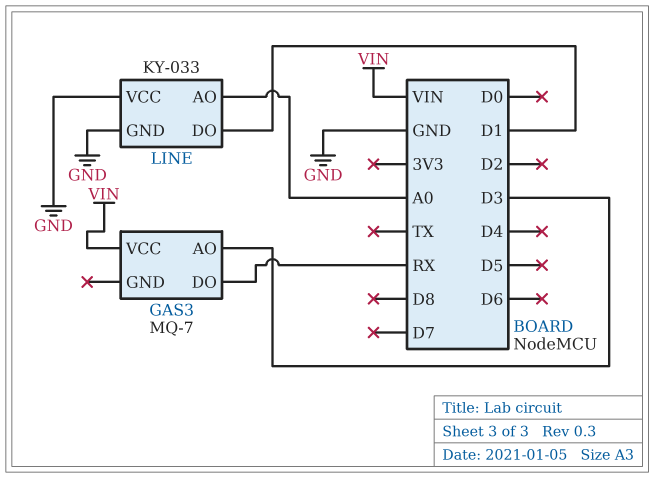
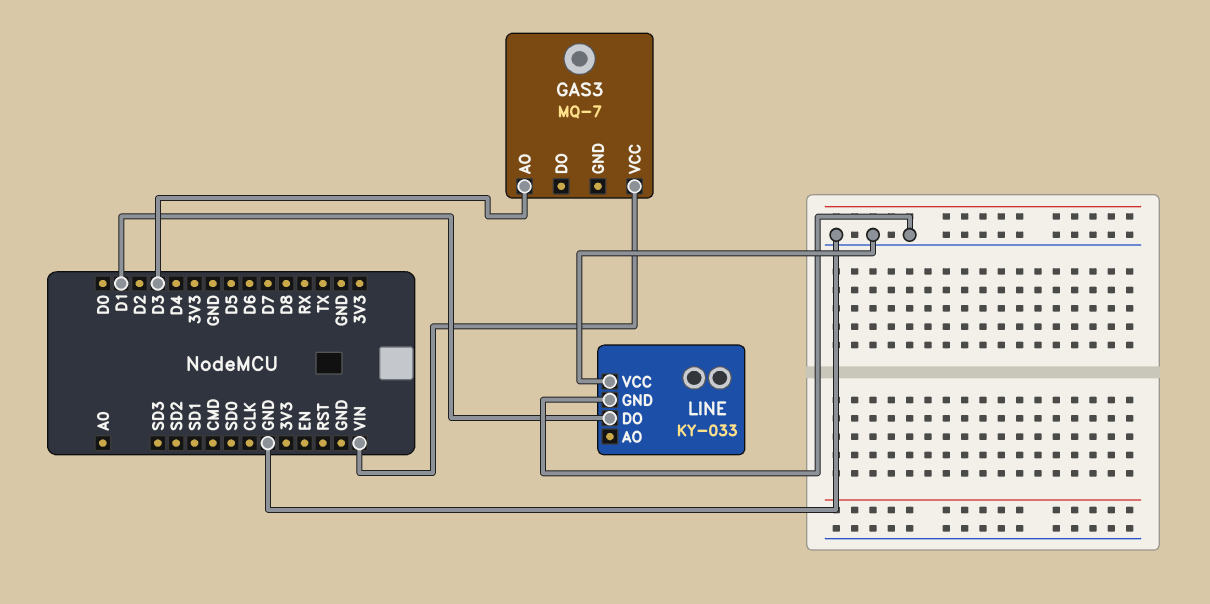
GAS3 pin DO: RX -> none
LINE pin AO: A0 -> none

